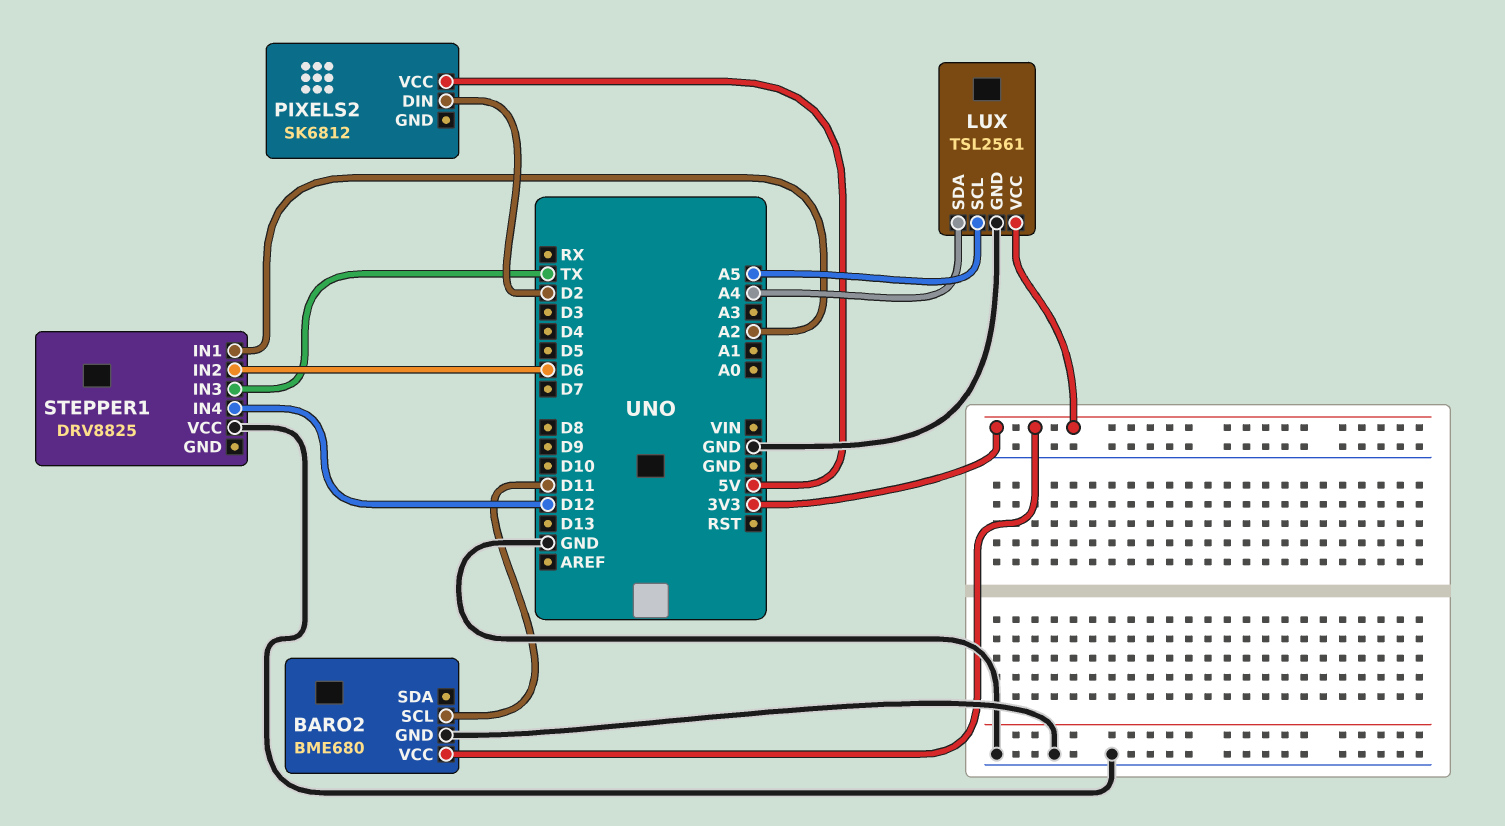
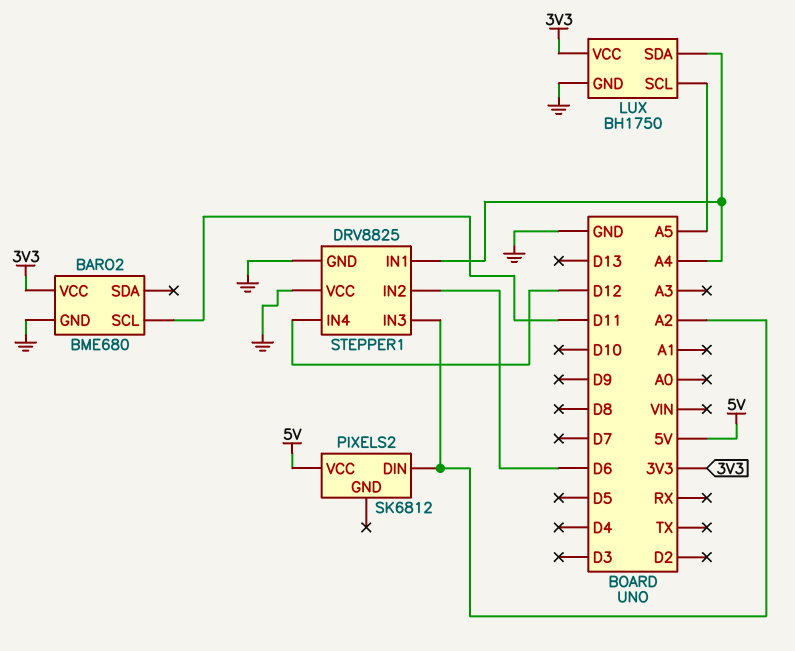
LUX: TSL2561 -> BH1750
PIXELS2 pin DIN: D2 -> A2
STEPPER1 pin GND: none -> GND
STEPPER1 pin IN1: A2 -> A4
STEPPER1 pin IN3: TX -> A2

